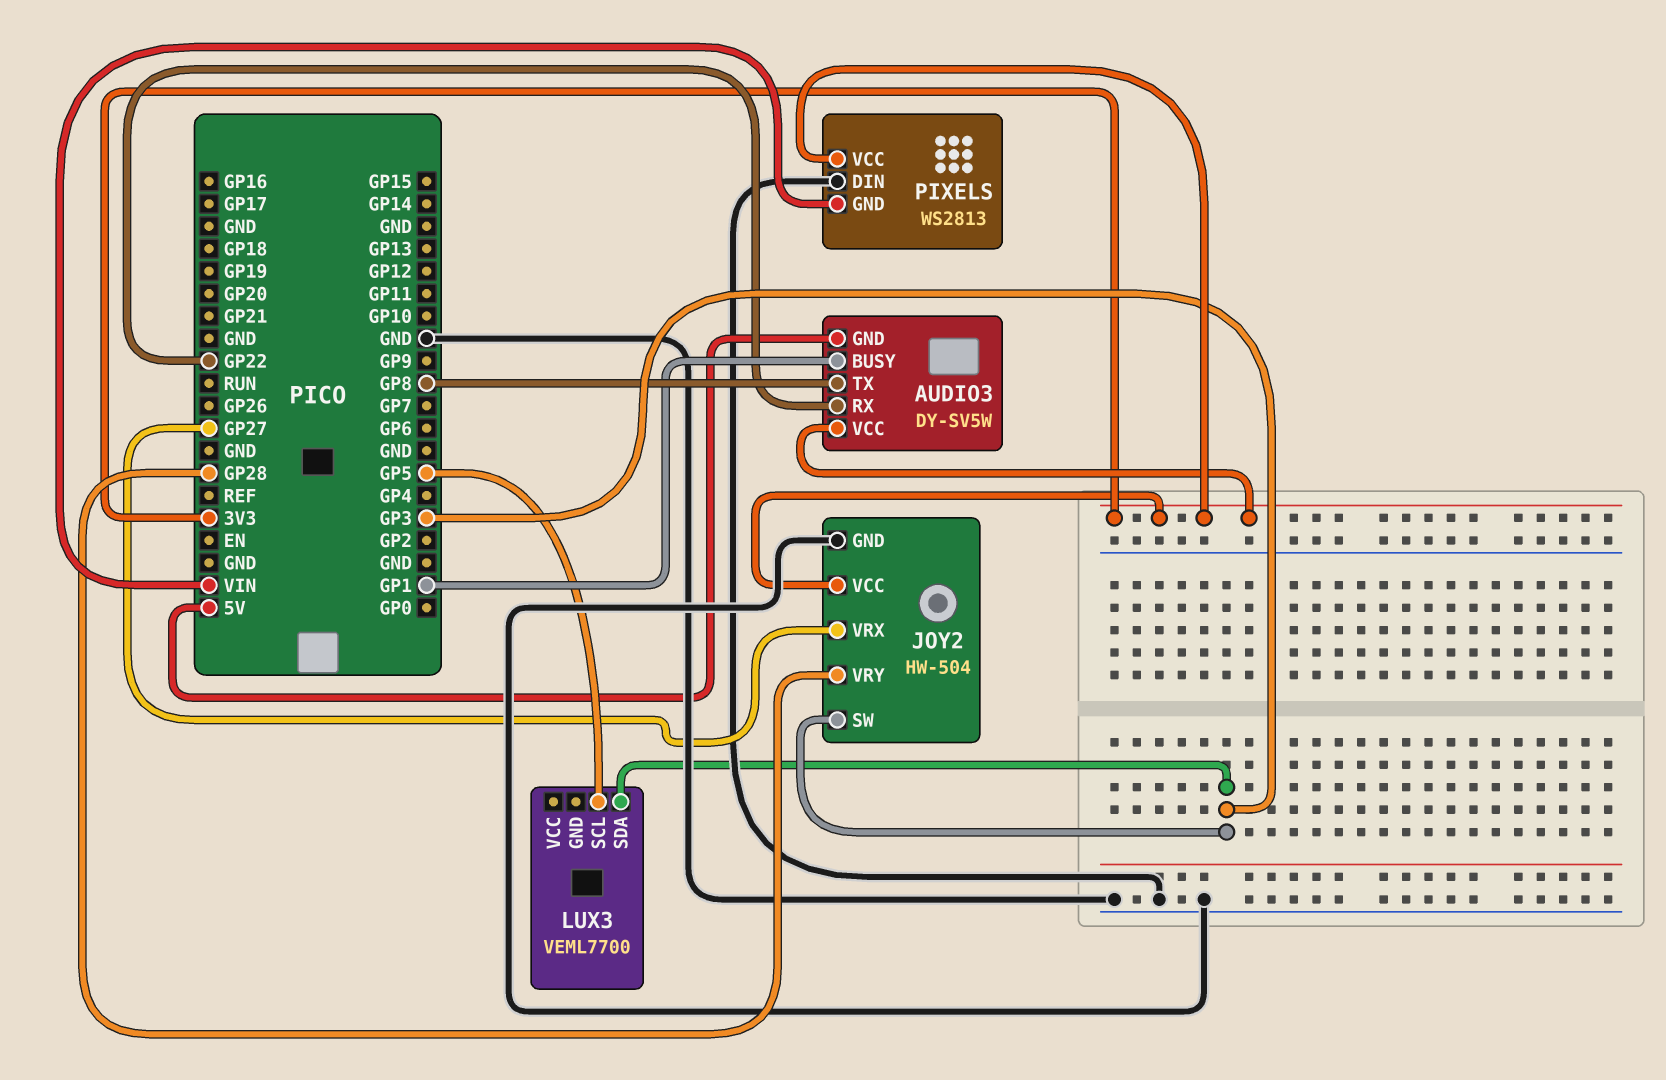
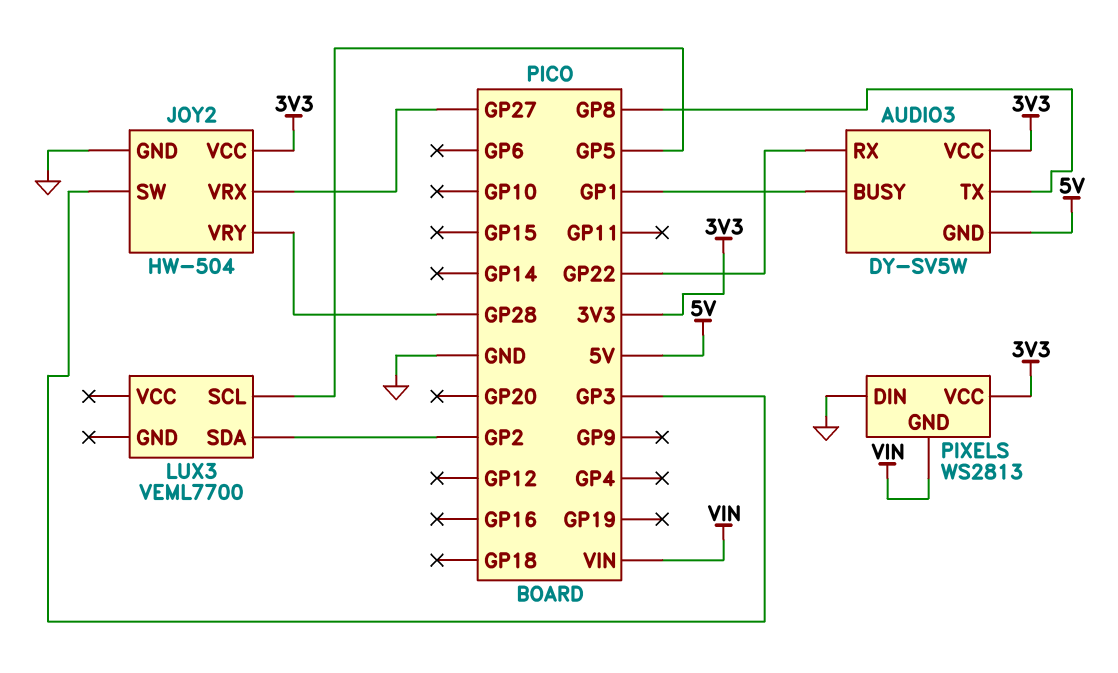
LUX3 pin SDA: GP3 -> GP2

